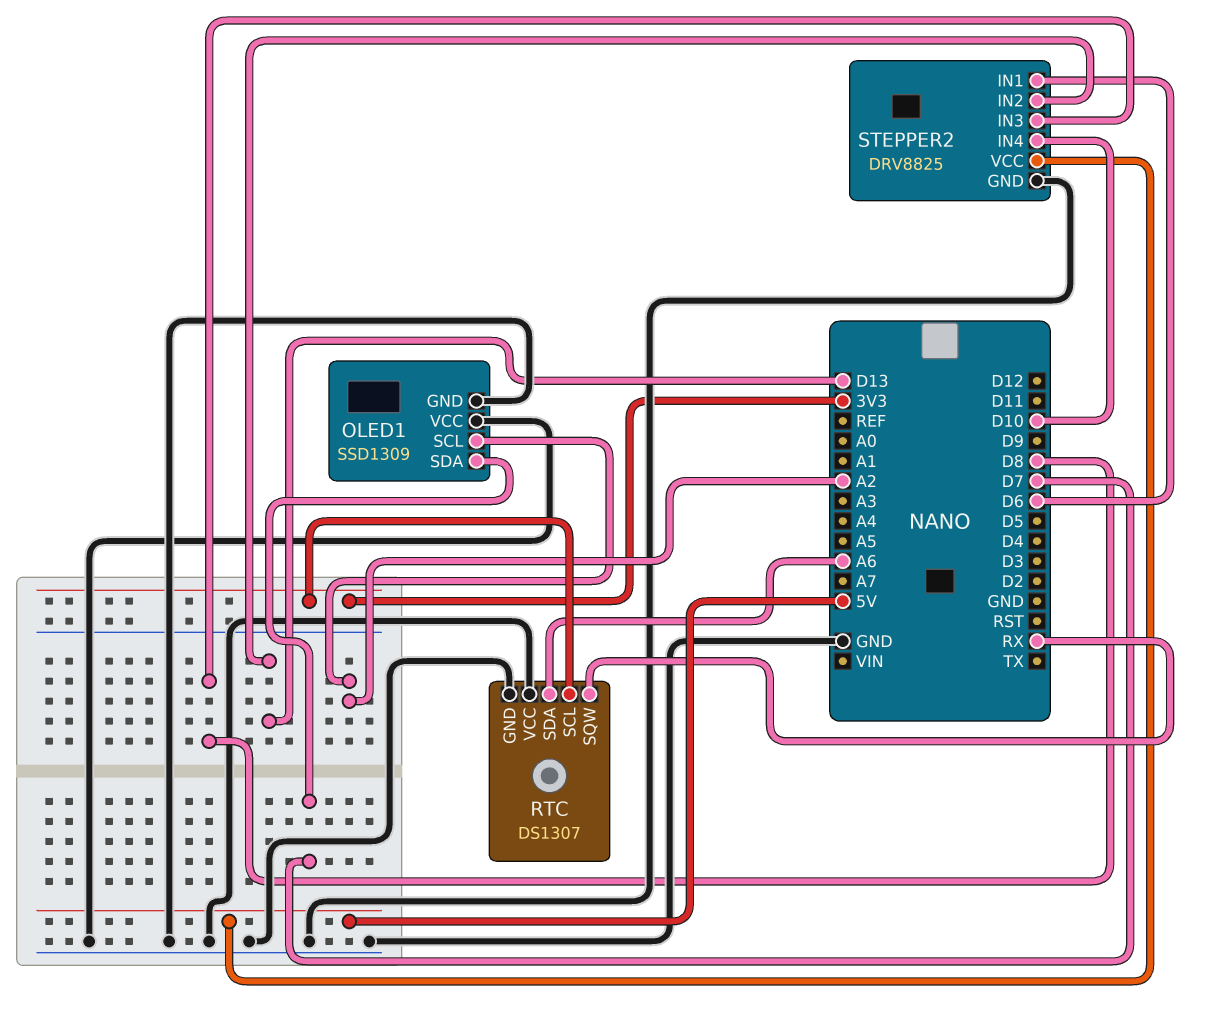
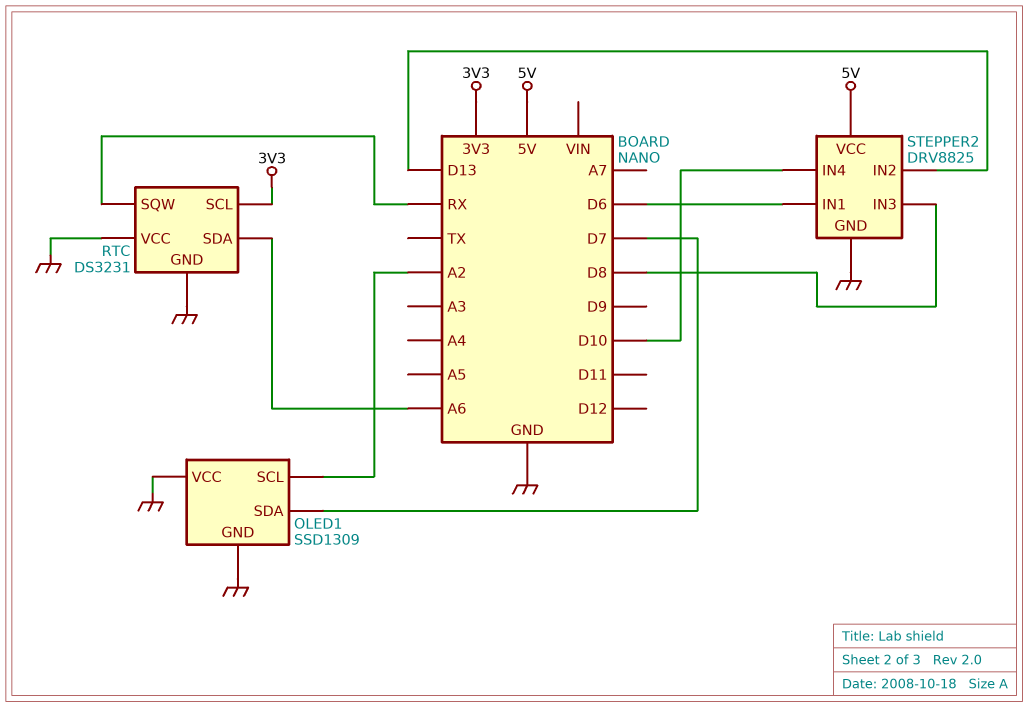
RTC: DS1307 -> DS3231

